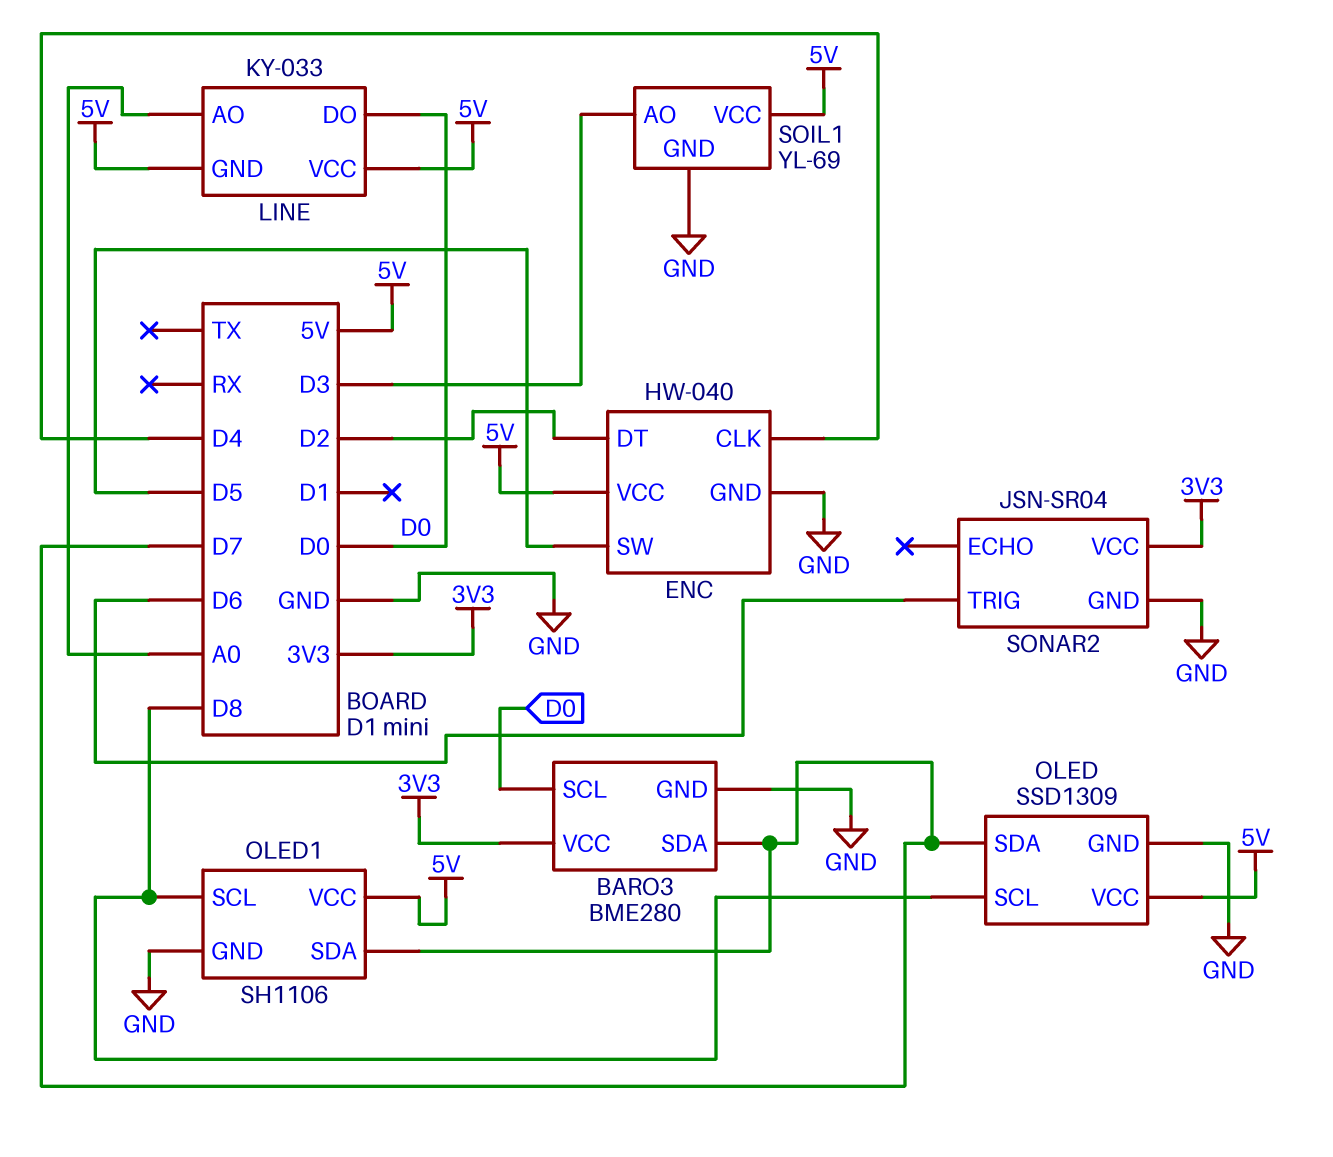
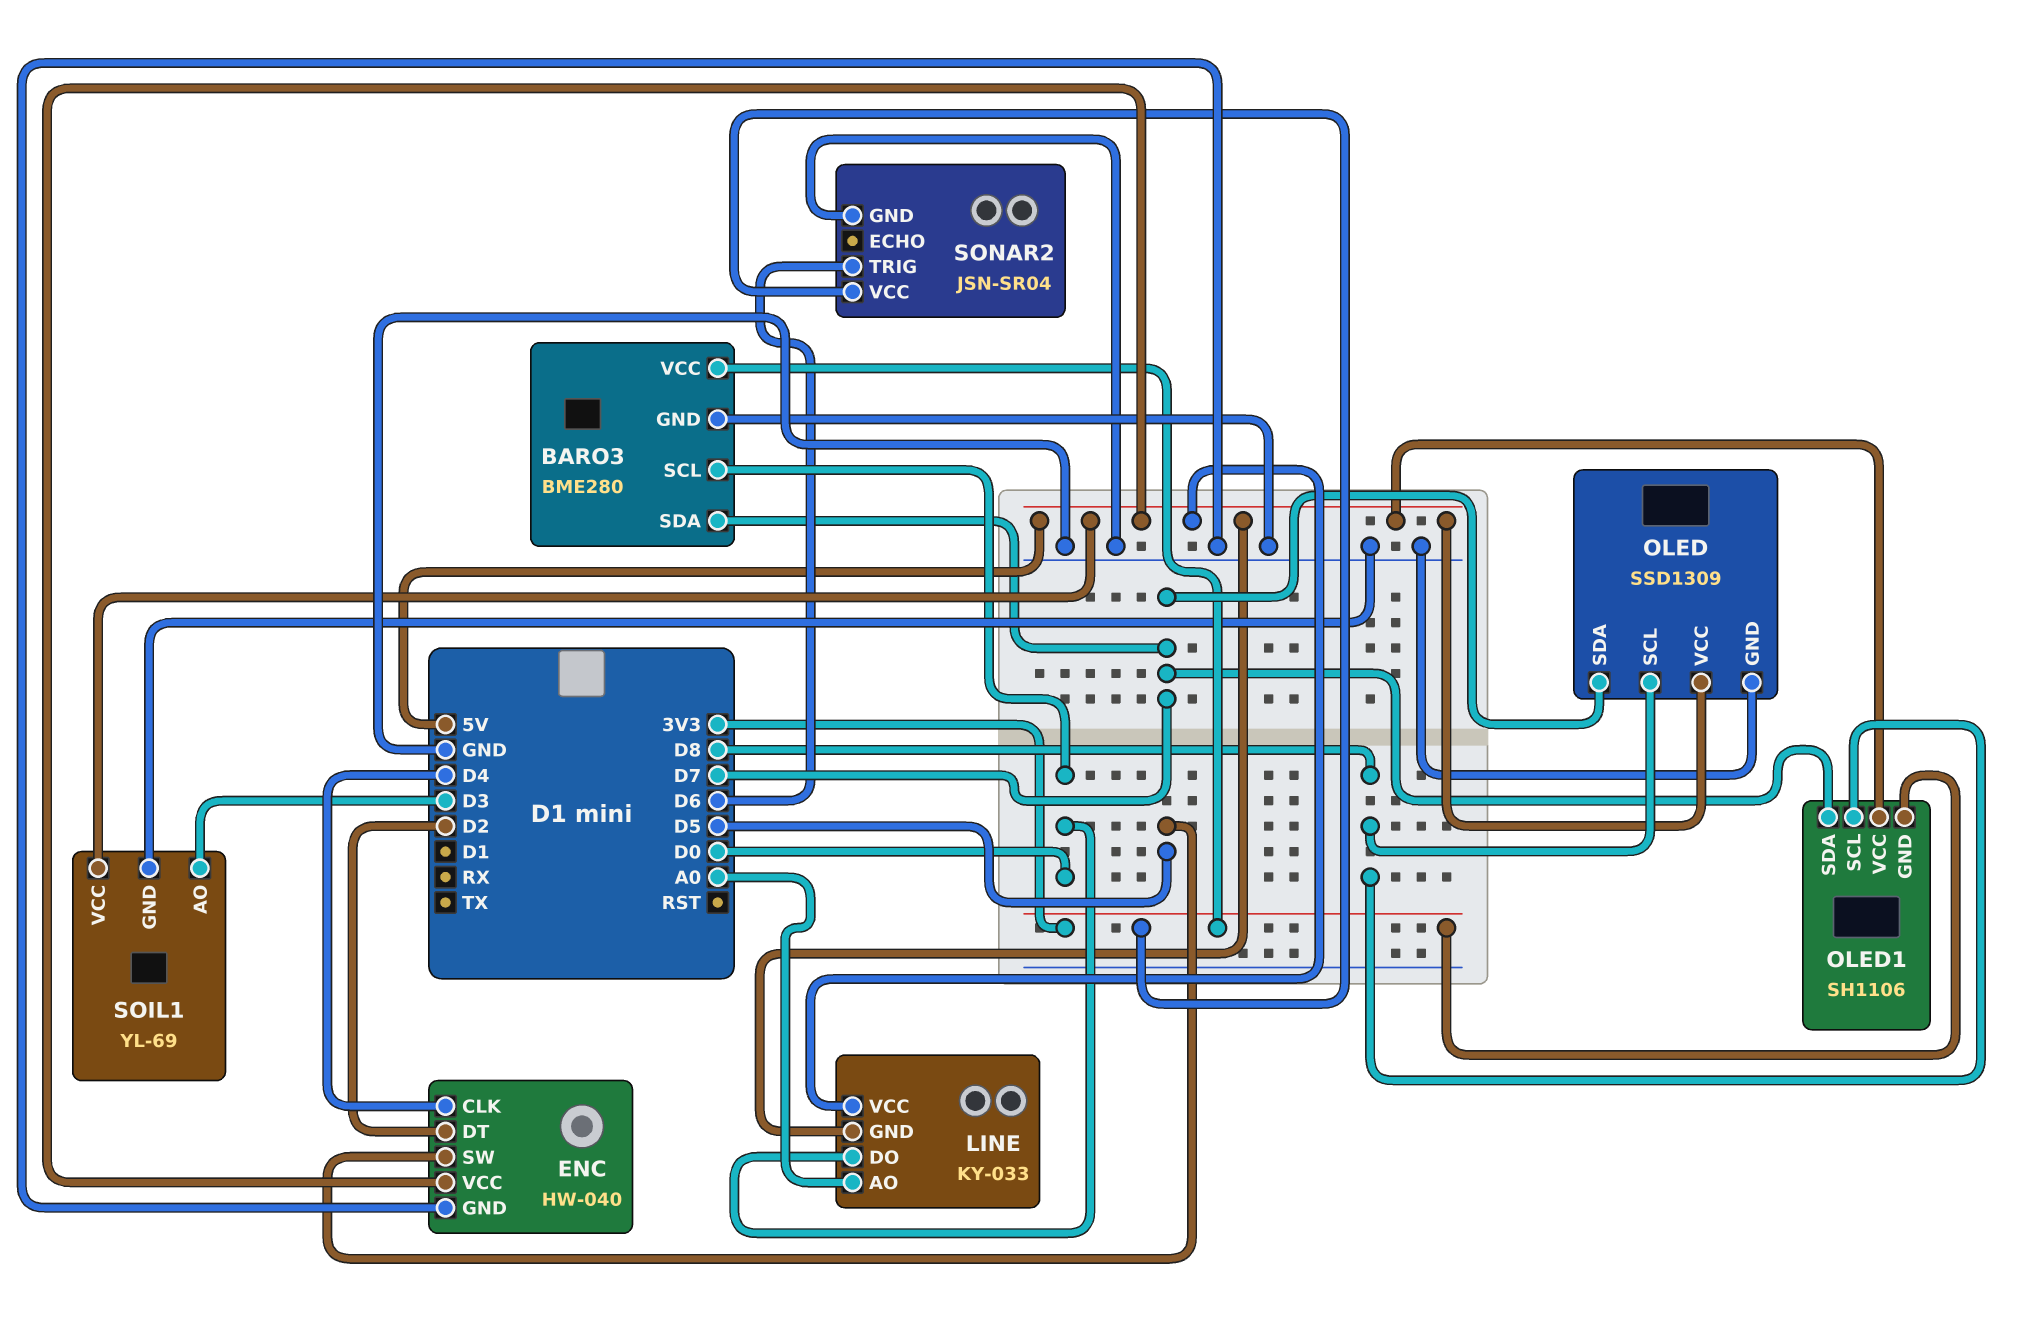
OLED1 pin GND: GND -> 3V3

